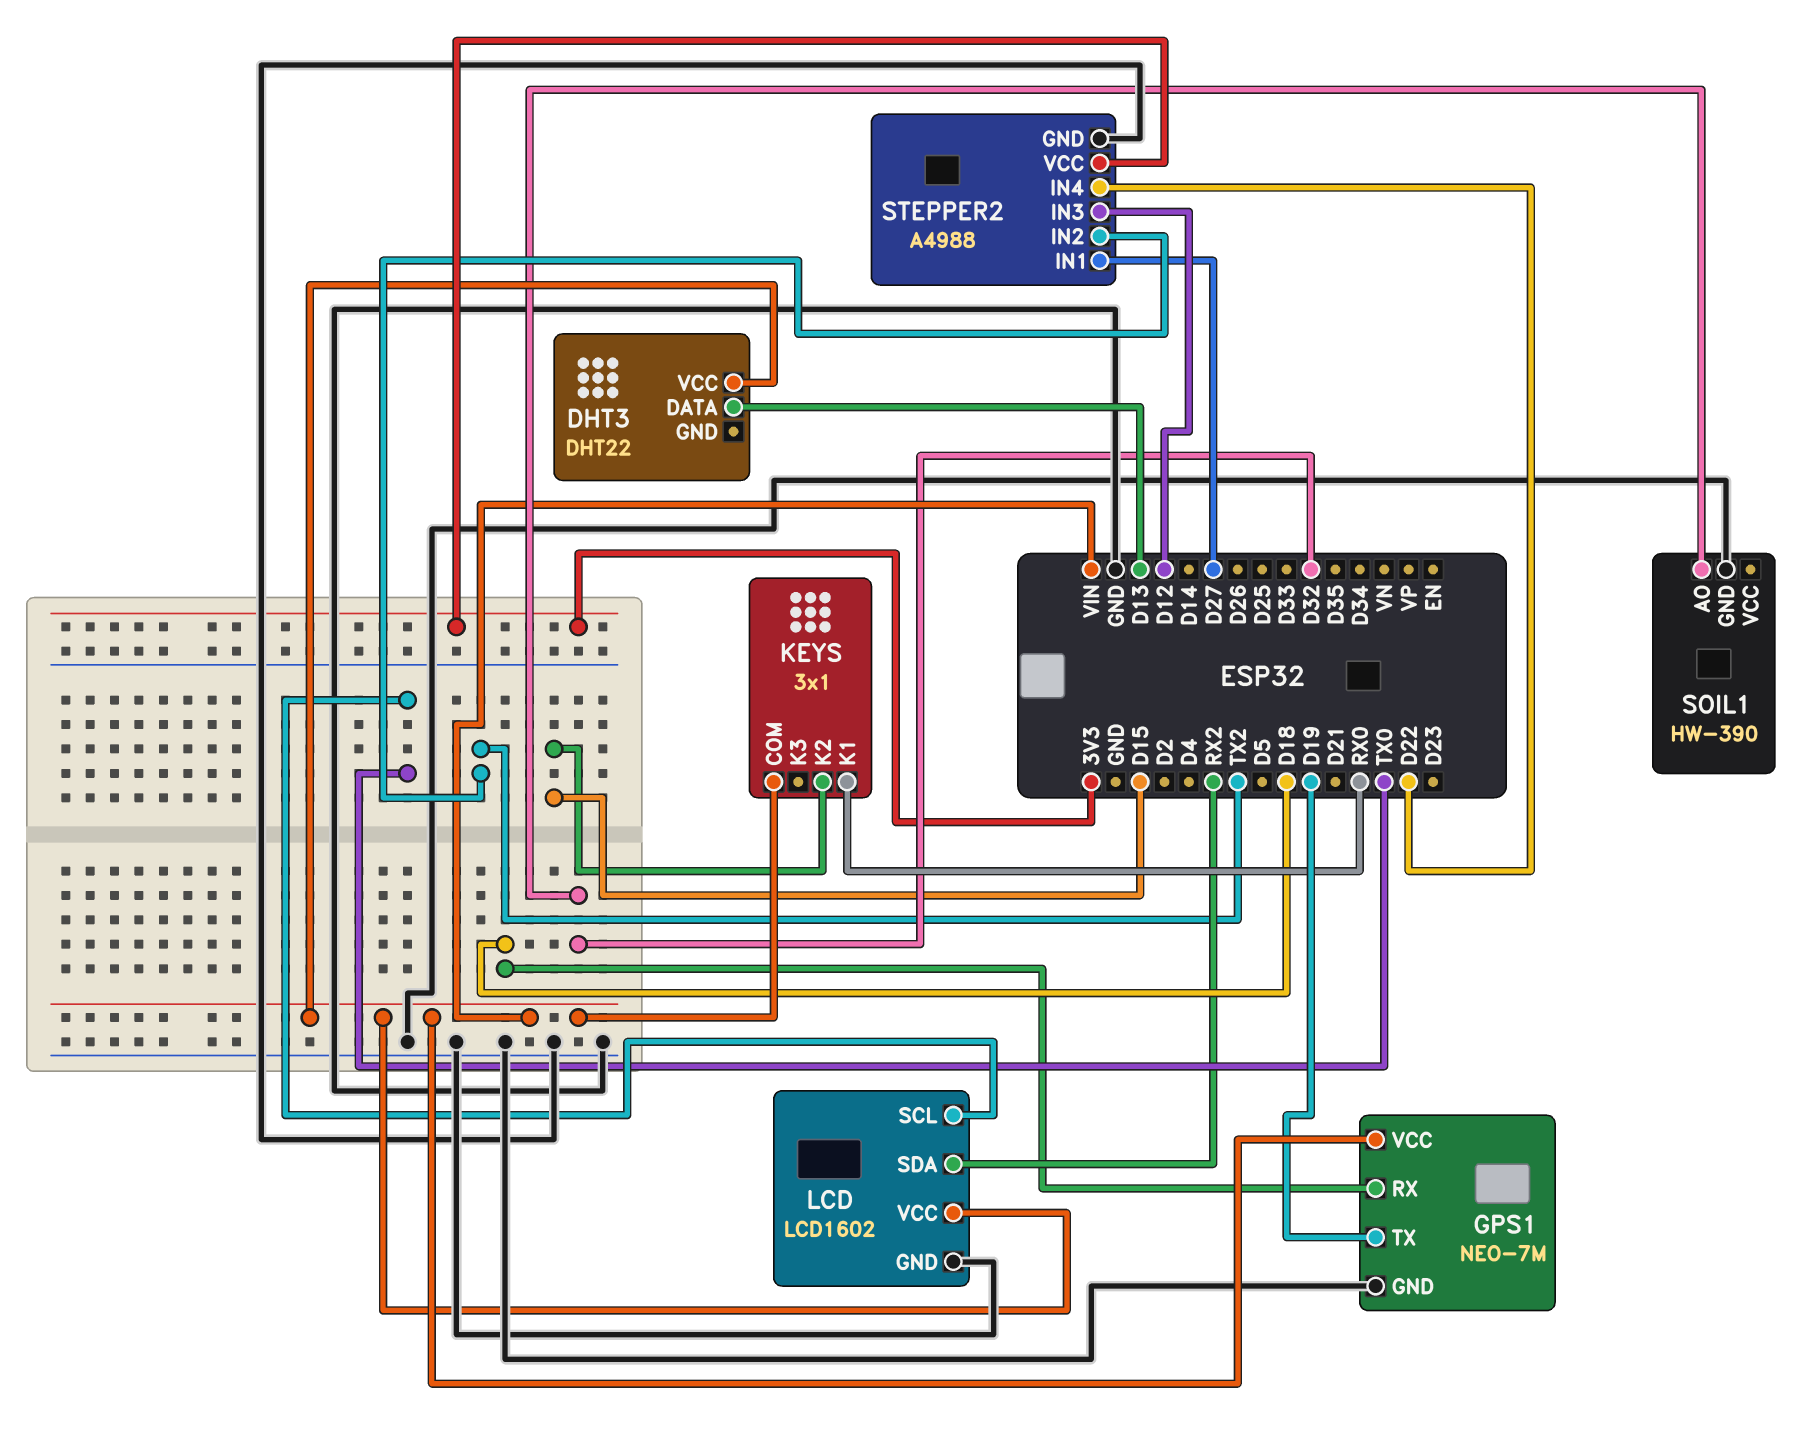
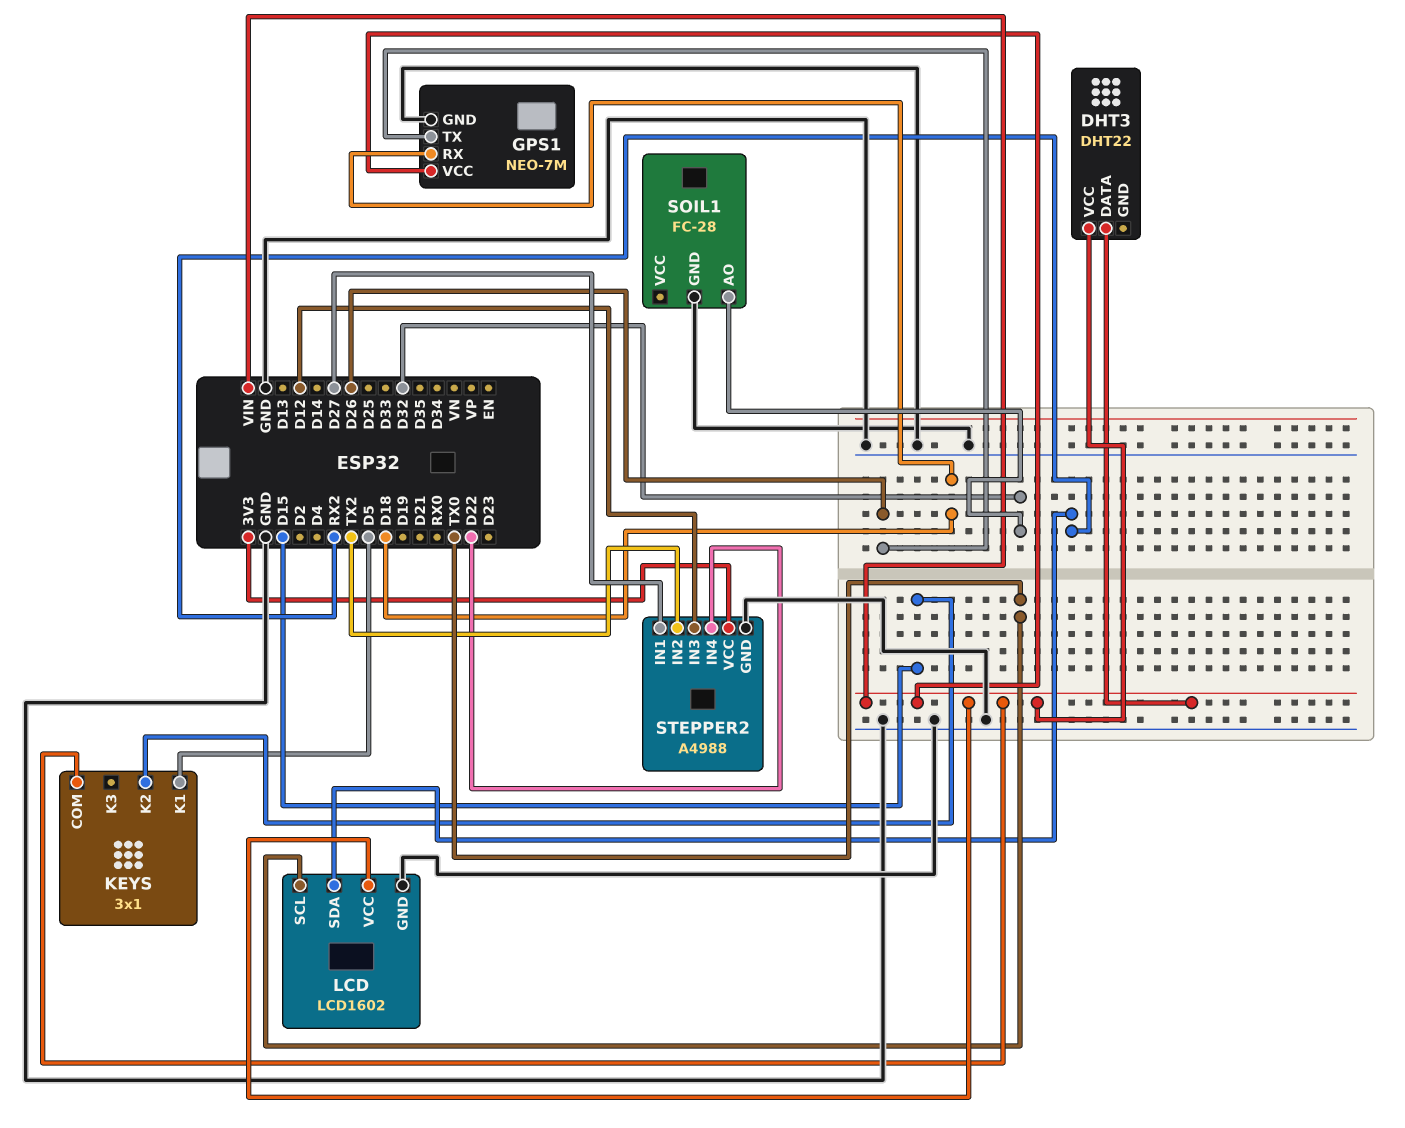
DHT3 pin DATA: D13 -> VIN
GPS1 pin TX: D19 -> D26
KEYS pin K1: RX0 -> D5
SOIL1: HW-390 -> FC-28

